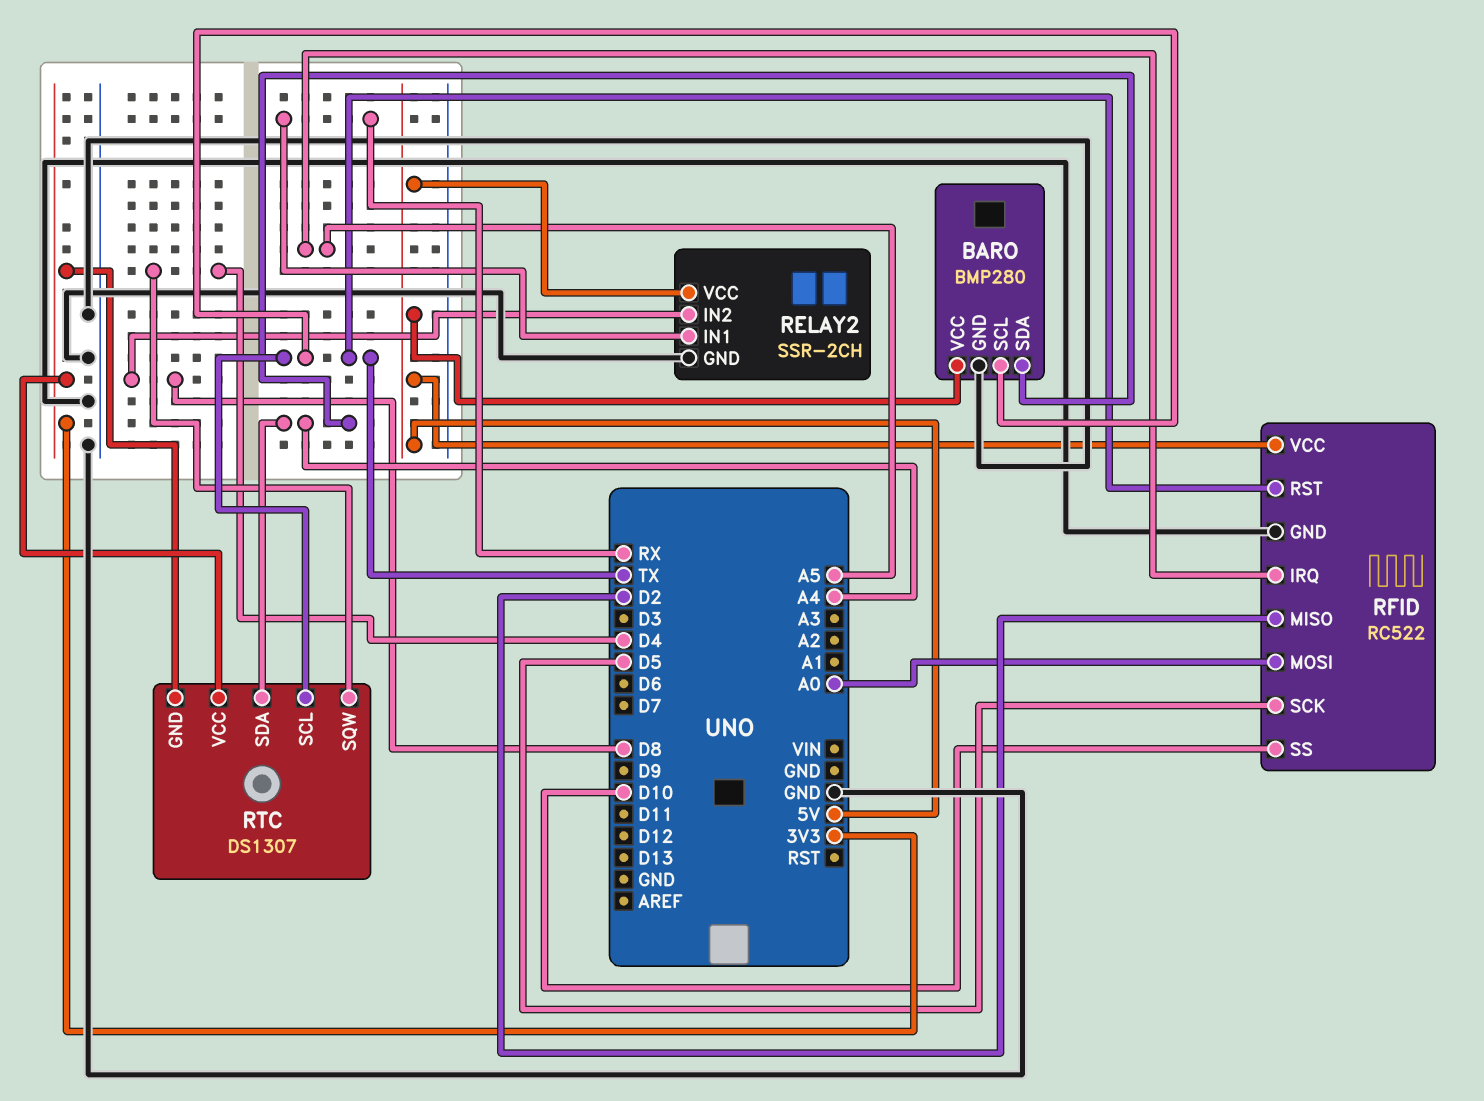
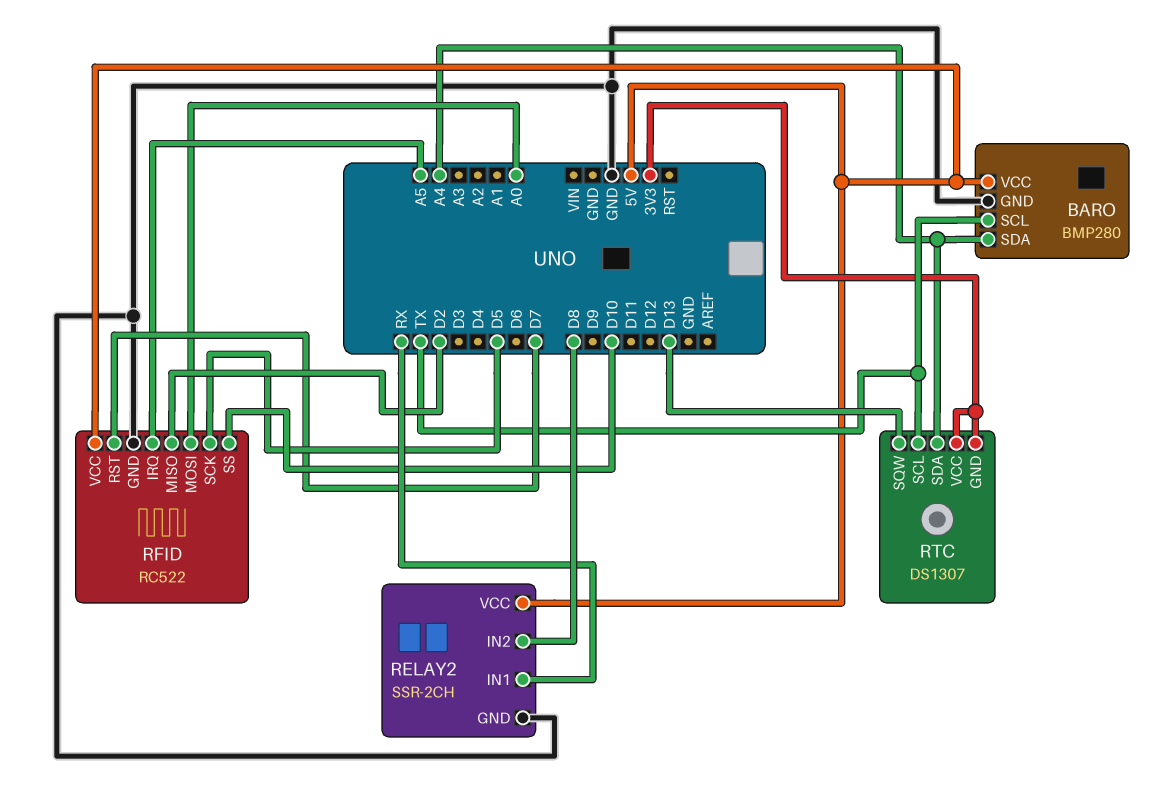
RFID pin RST: TX -> D7
RTC pin SQW: D4 -> D13

